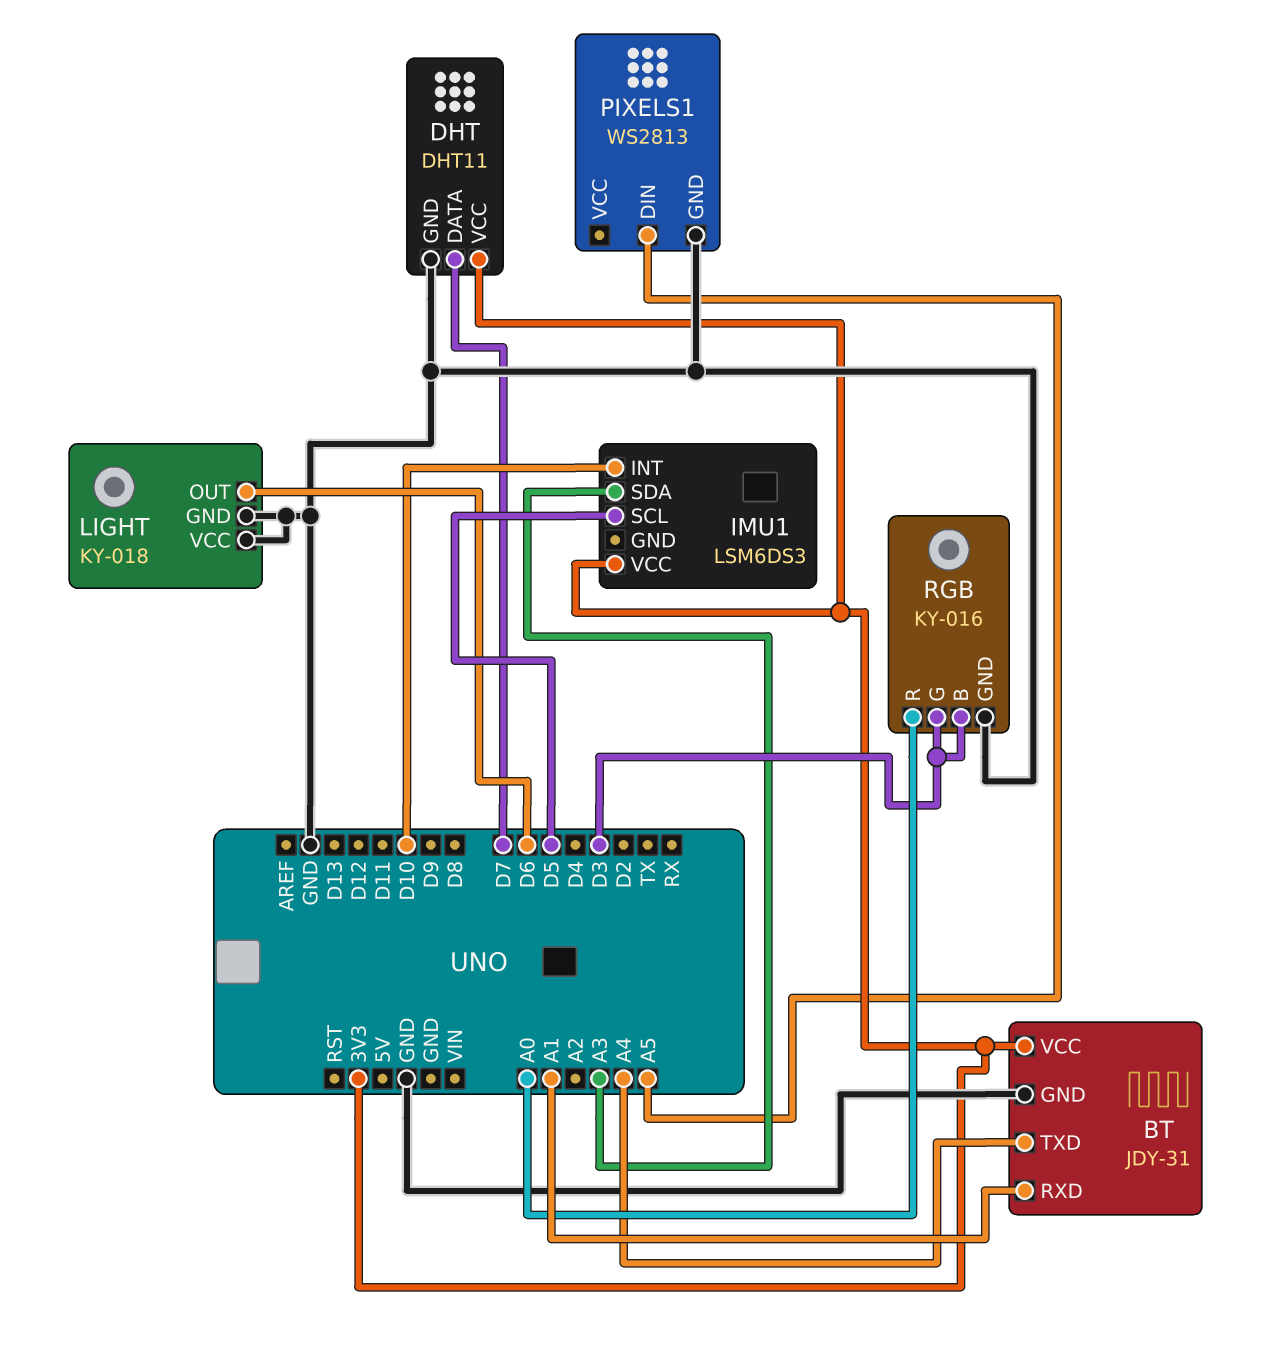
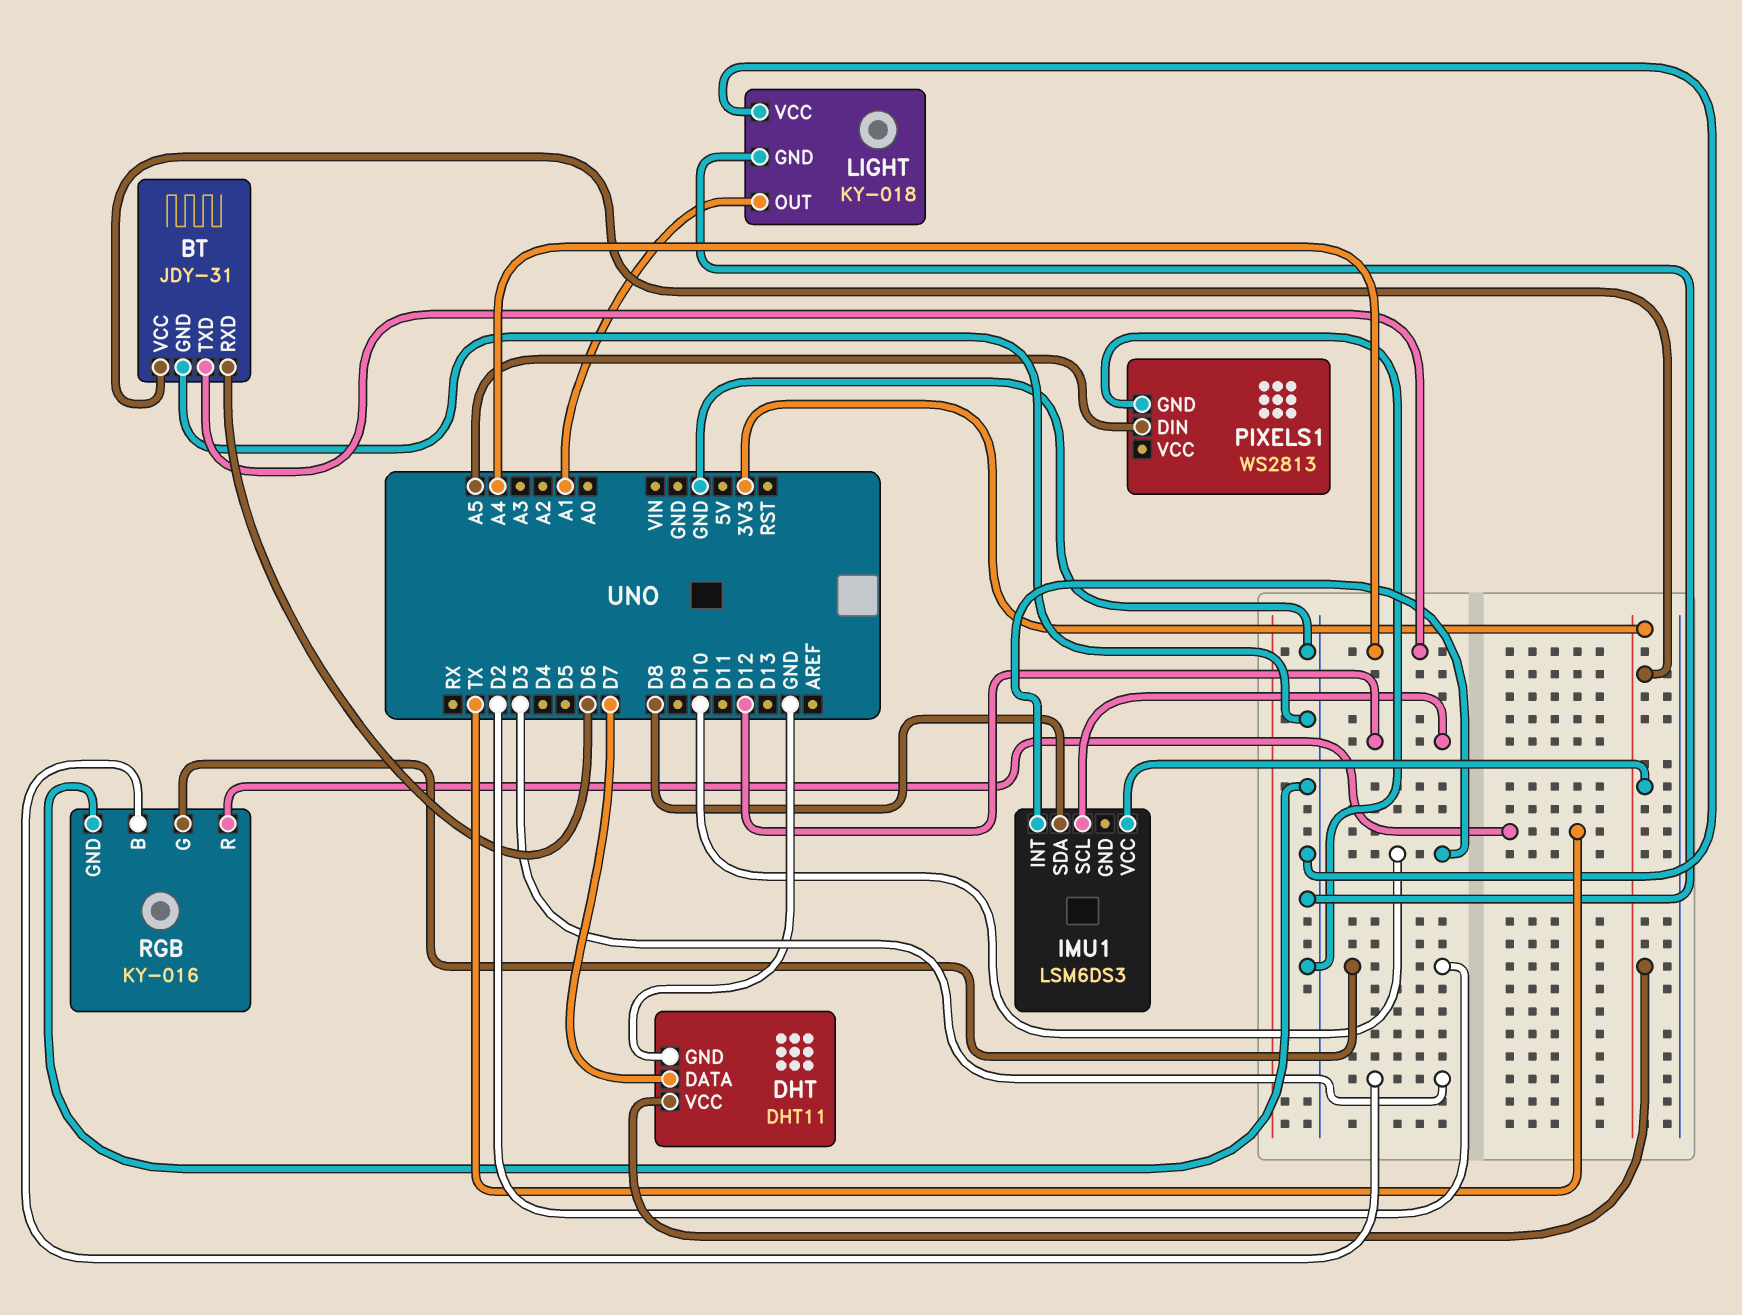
BT pin RXD: A1 -> D6
IMU1 pin SCL: D5 -> D12
IMU1 pin SDA: A3 -> D8
LIGHT pin OUT: D6 -> A1
RGB pin G: D3 -> D2
RGB pin R: A0 -> TX

